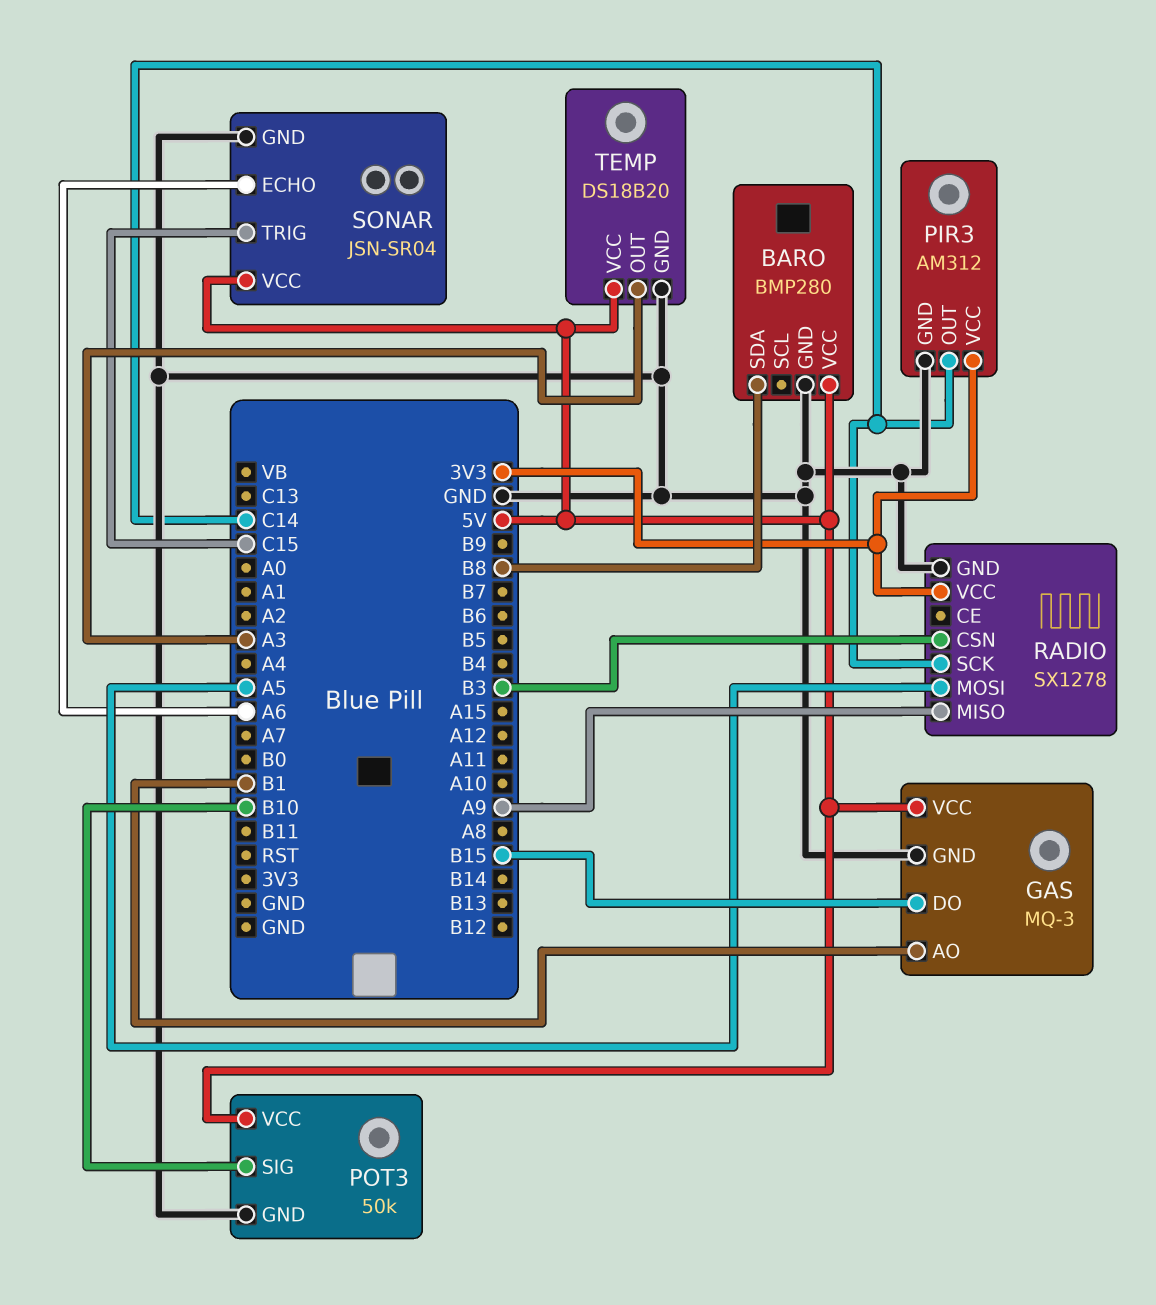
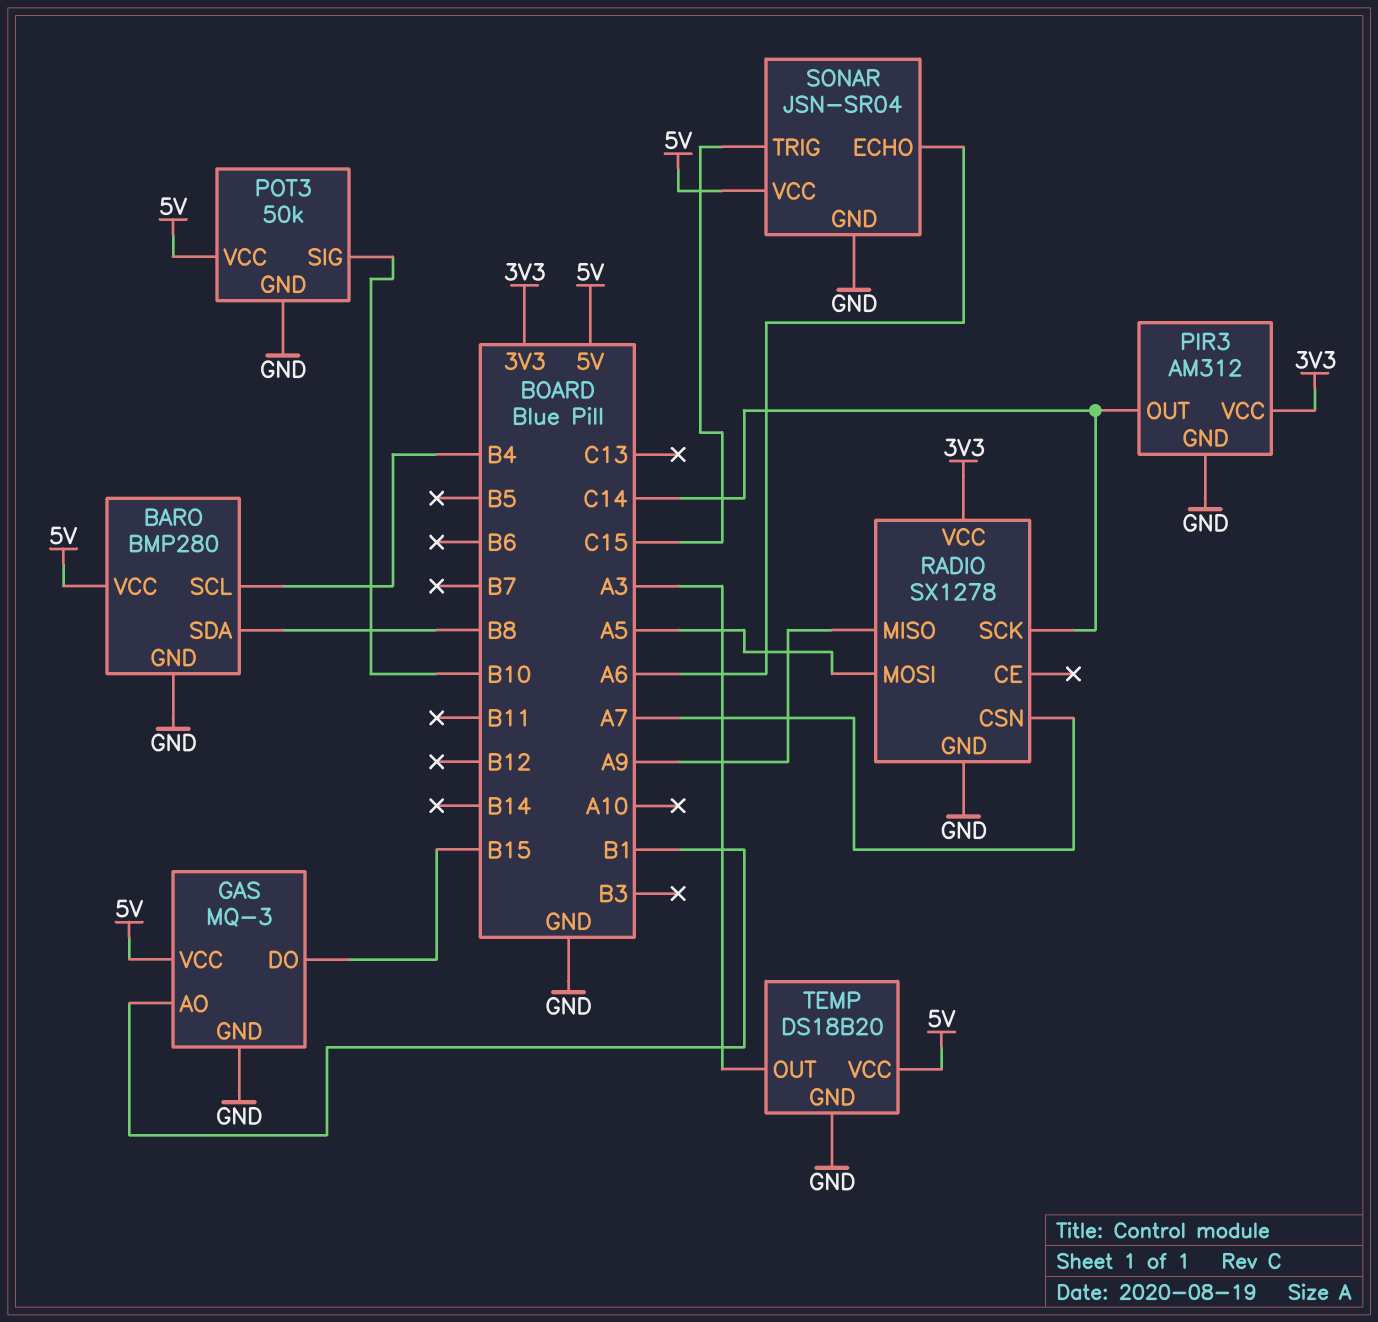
BARO pin SCL: none -> B4
RADIO pin CSN: B3 -> A7

